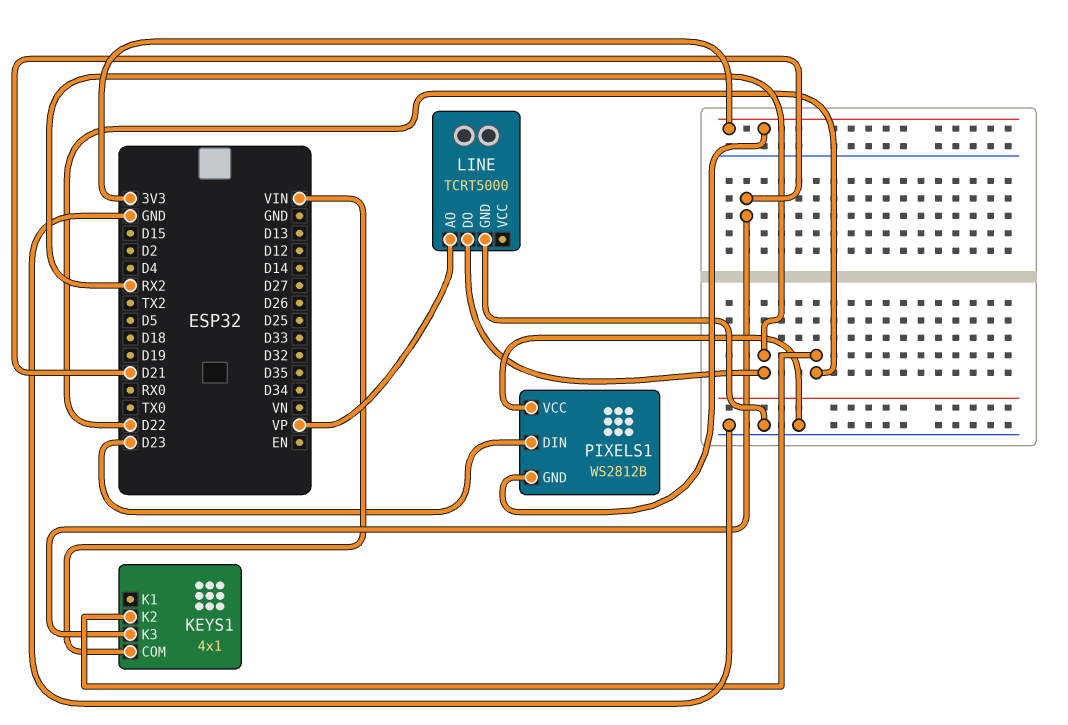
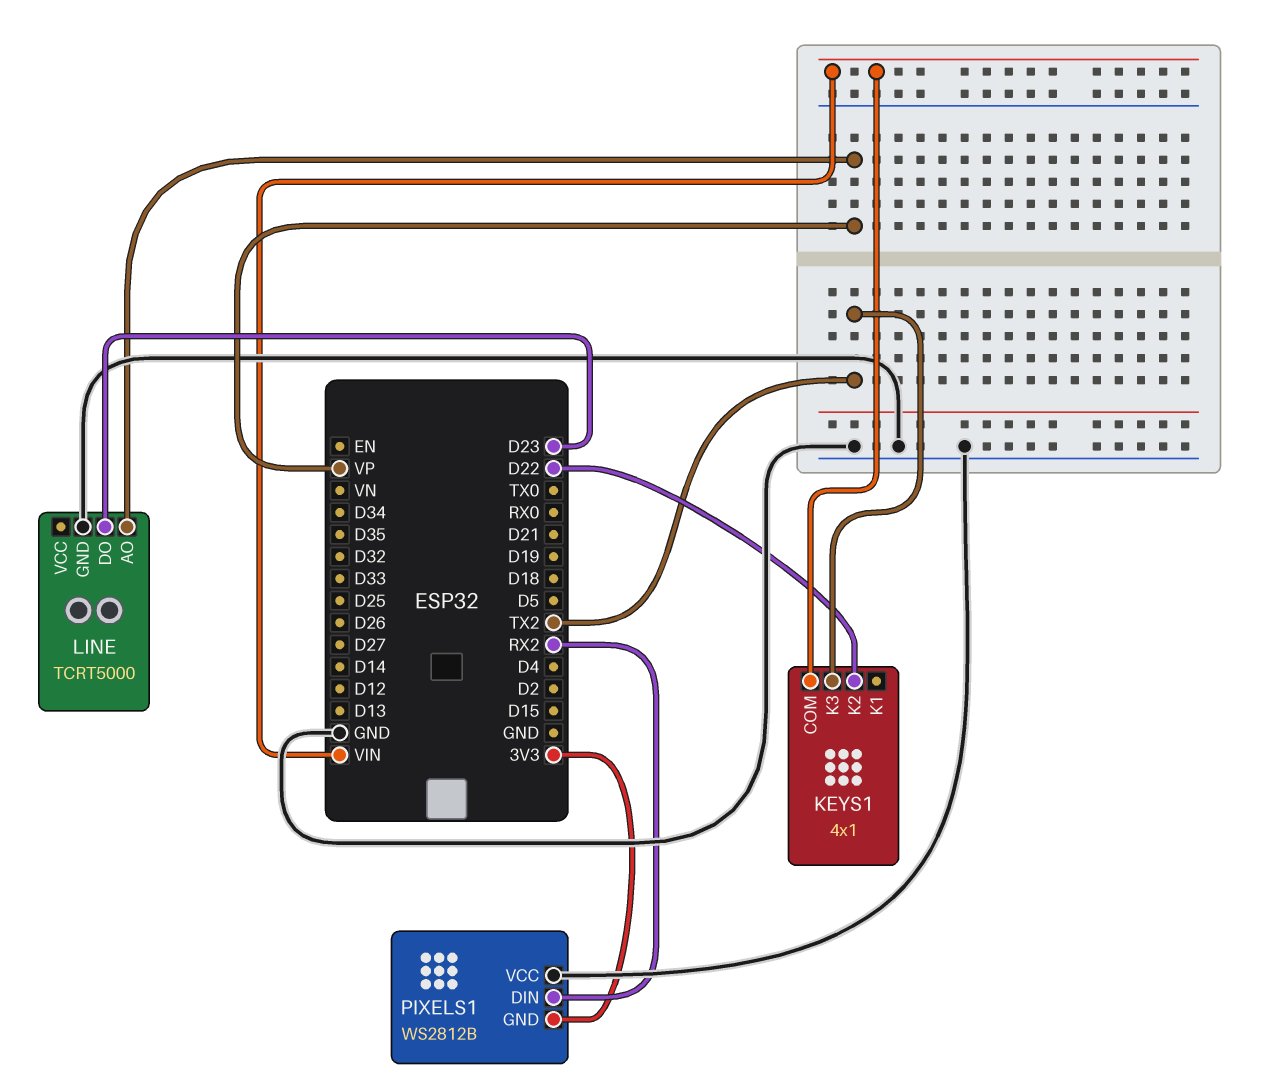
KEYS1 pin K3: D21 -> TX2
LINE pin DO: RX2 -> D23
PIXELS1 pin DIN: D23 -> RX2

